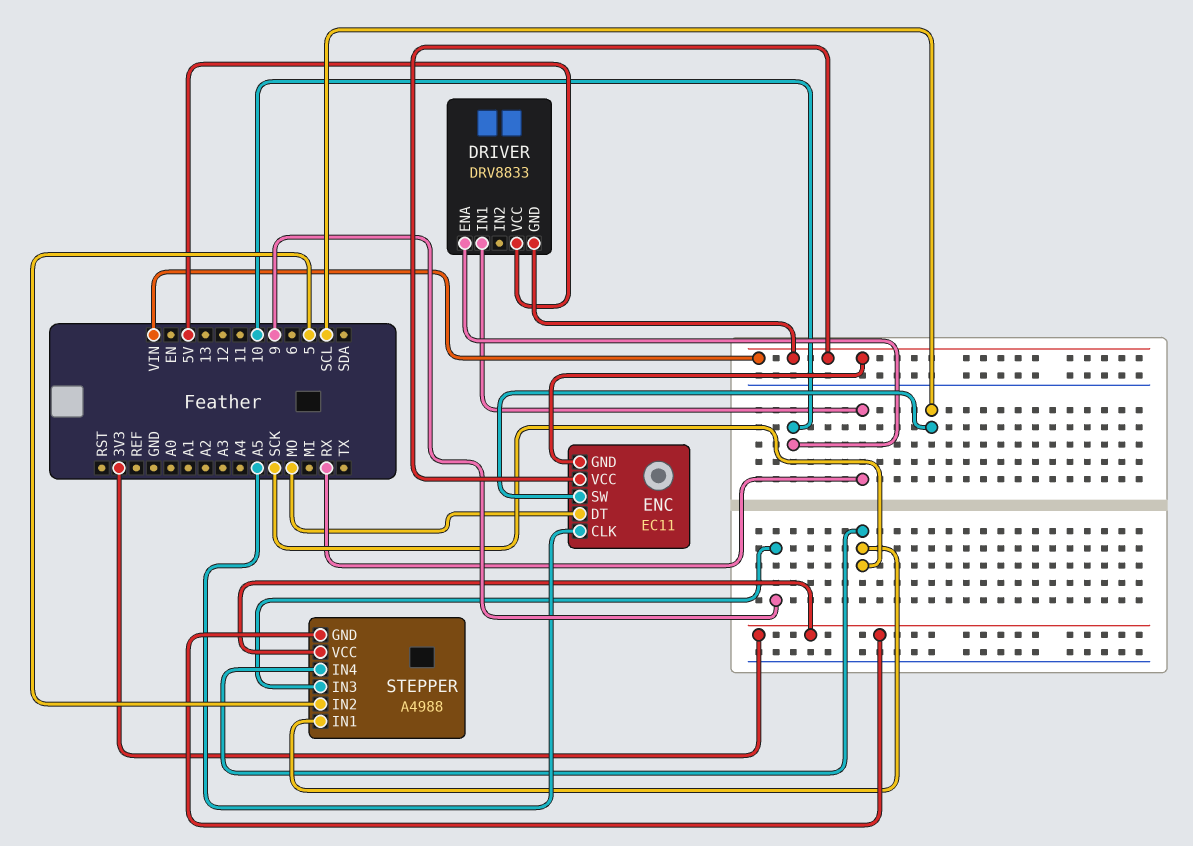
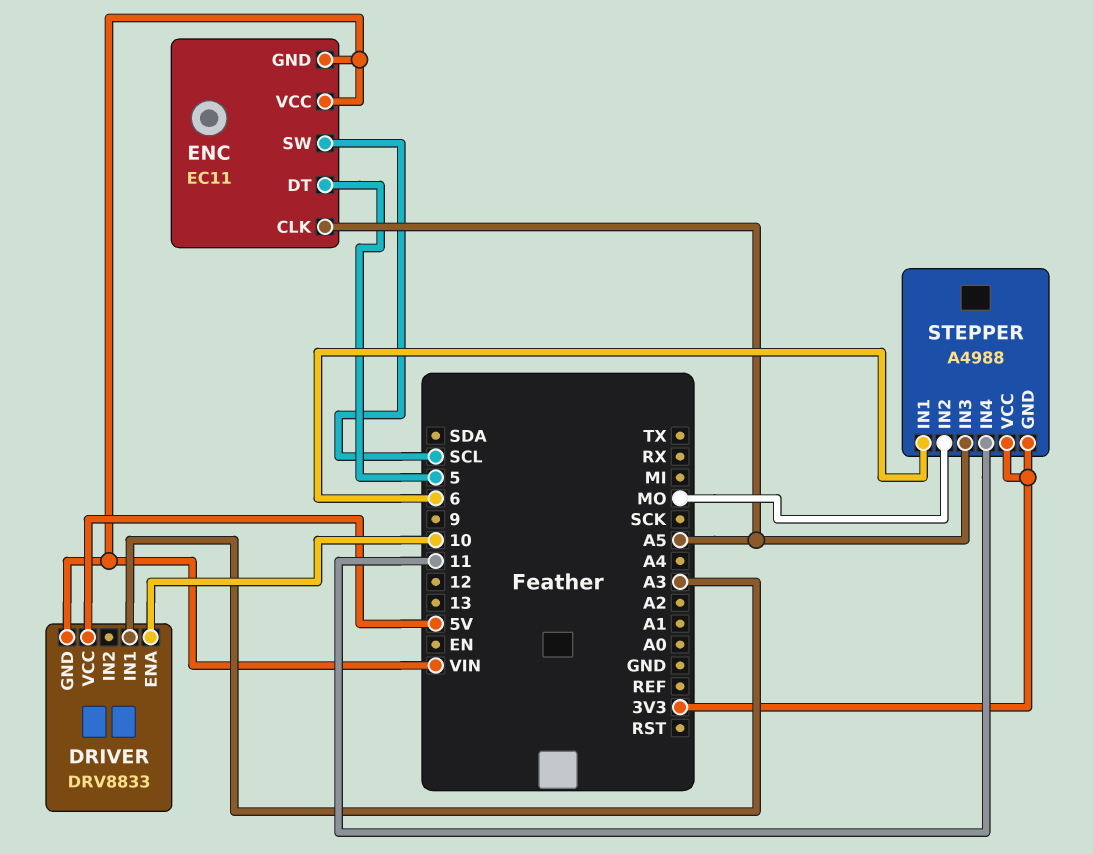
DRIVER pin IN1: RX -> A3
ENC pin DT: MO -> 5
STEPPER pin IN1: SCK -> 6
STEPPER pin IN2: 5 -> MO
STEPPER pin IN3: 9 -> A5
STEPPER pin IN4: SCK -> 11

